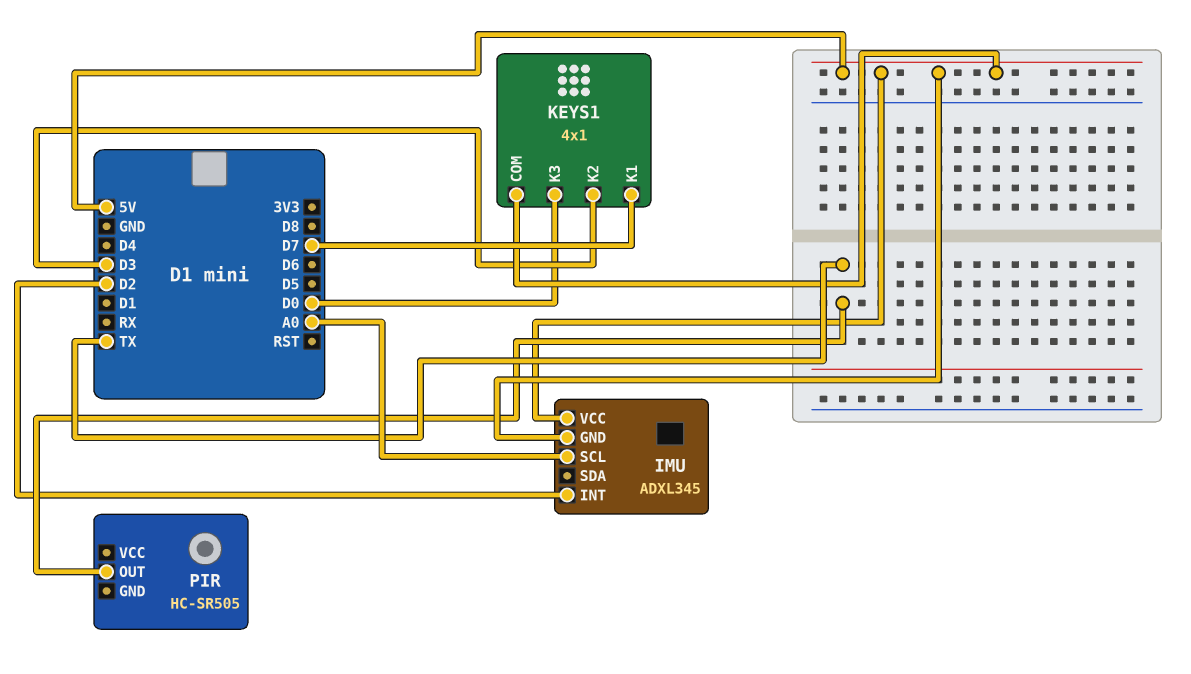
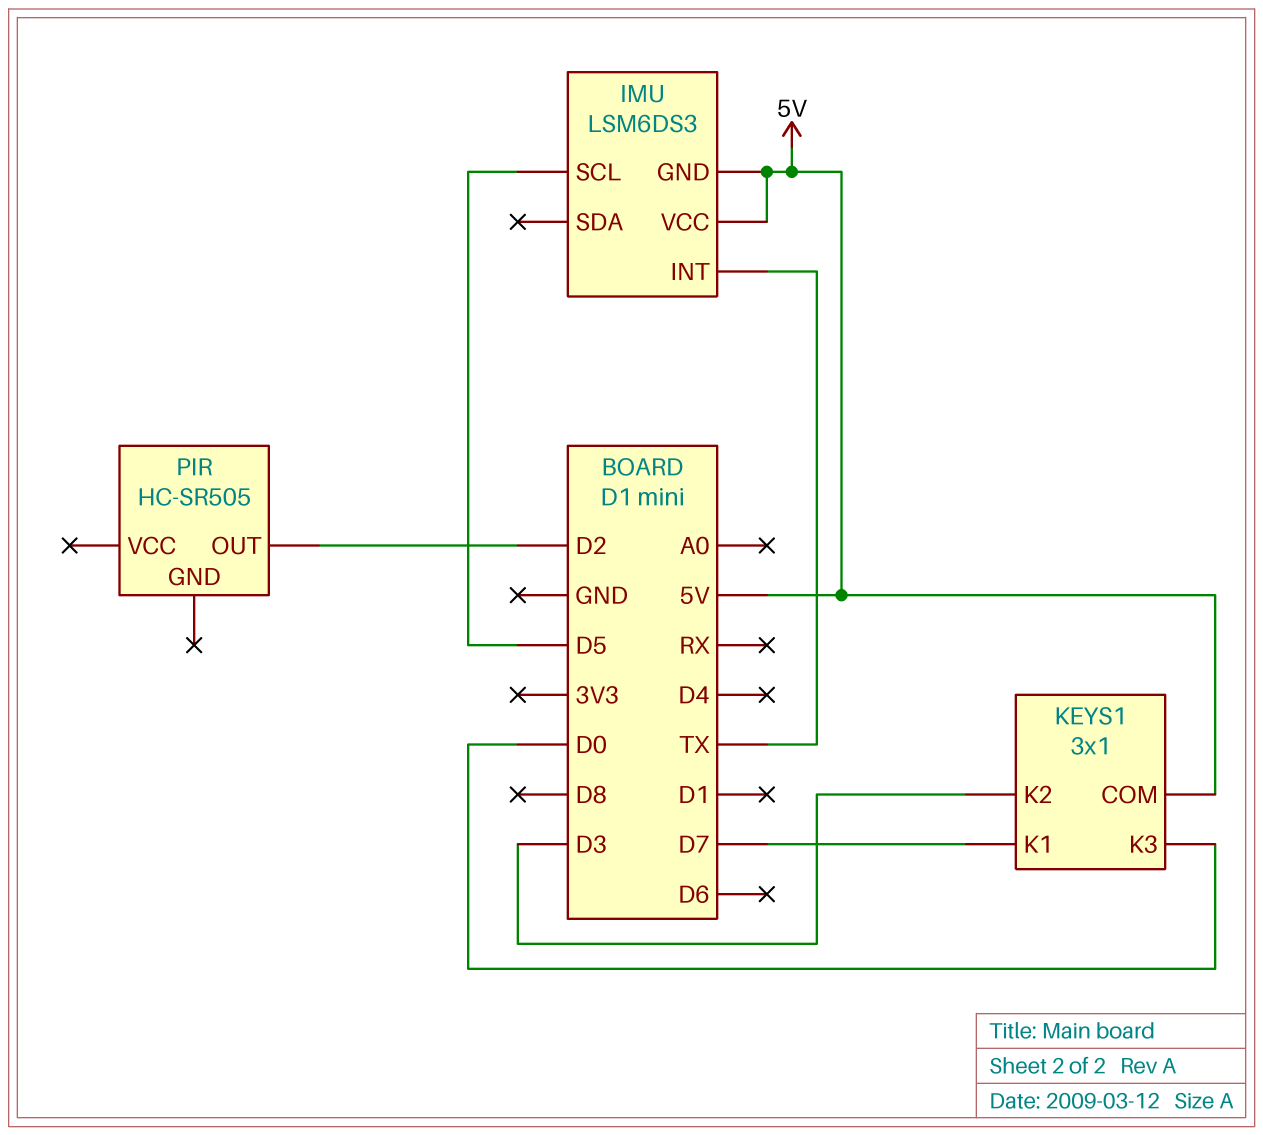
IMU: ADXL345 -> LSM6DS3
IMU pin INT: D2 -> TX
IMU pin SCL: A0 -> D5
KEYS1: 4x1 -> 3x1
PIR pin OUT: TX -> D2

